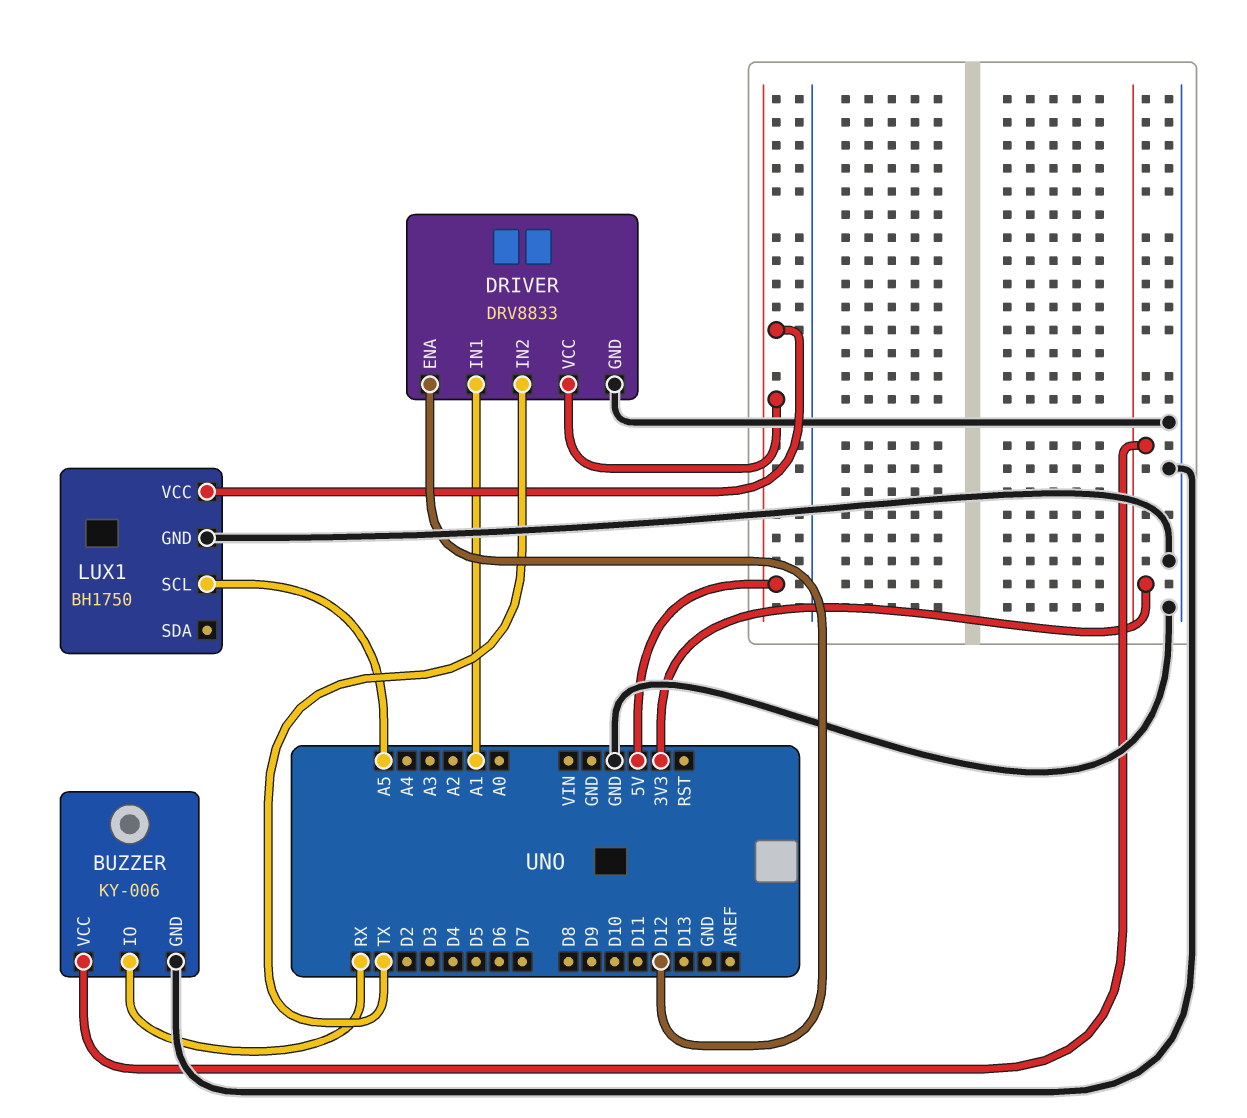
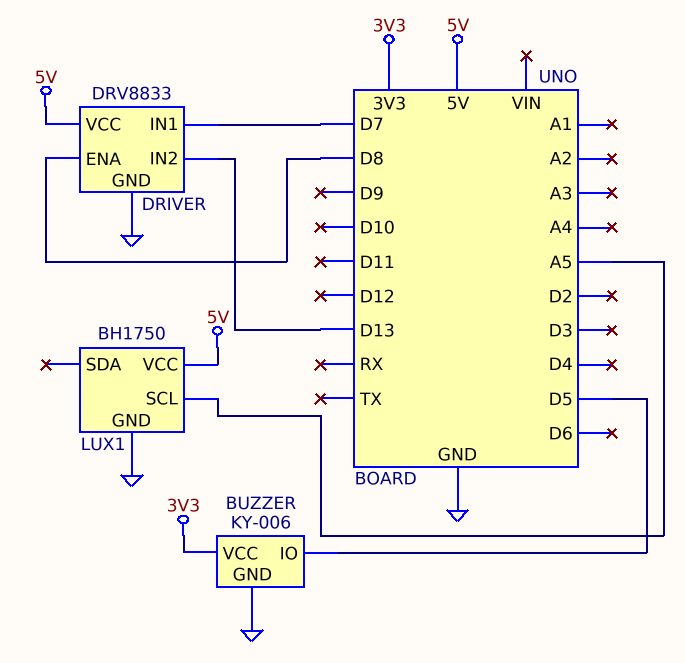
BUZZER pin IO: RX -> D5
DRIVER pin ENA: D12 -> D8
DRIVER pin IN1: A1 -> D7
DRIVER pin IN2: TX -> D13

